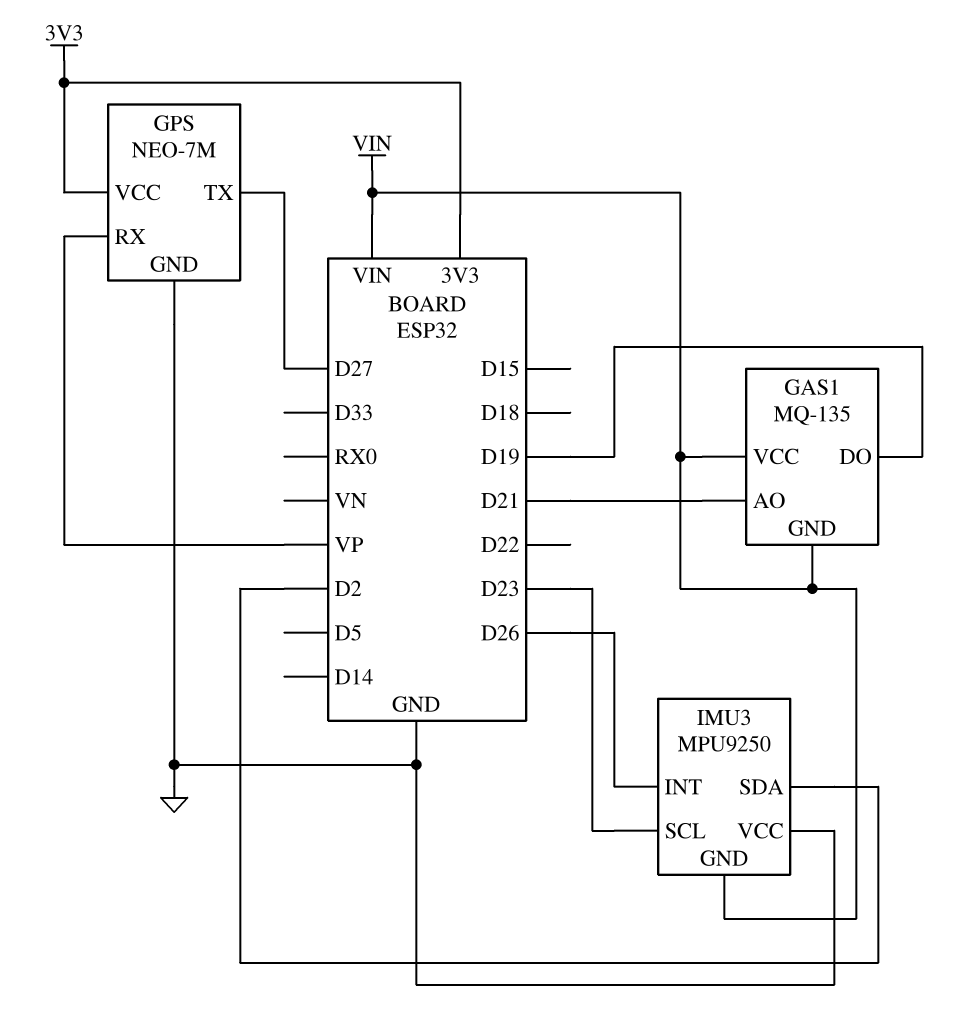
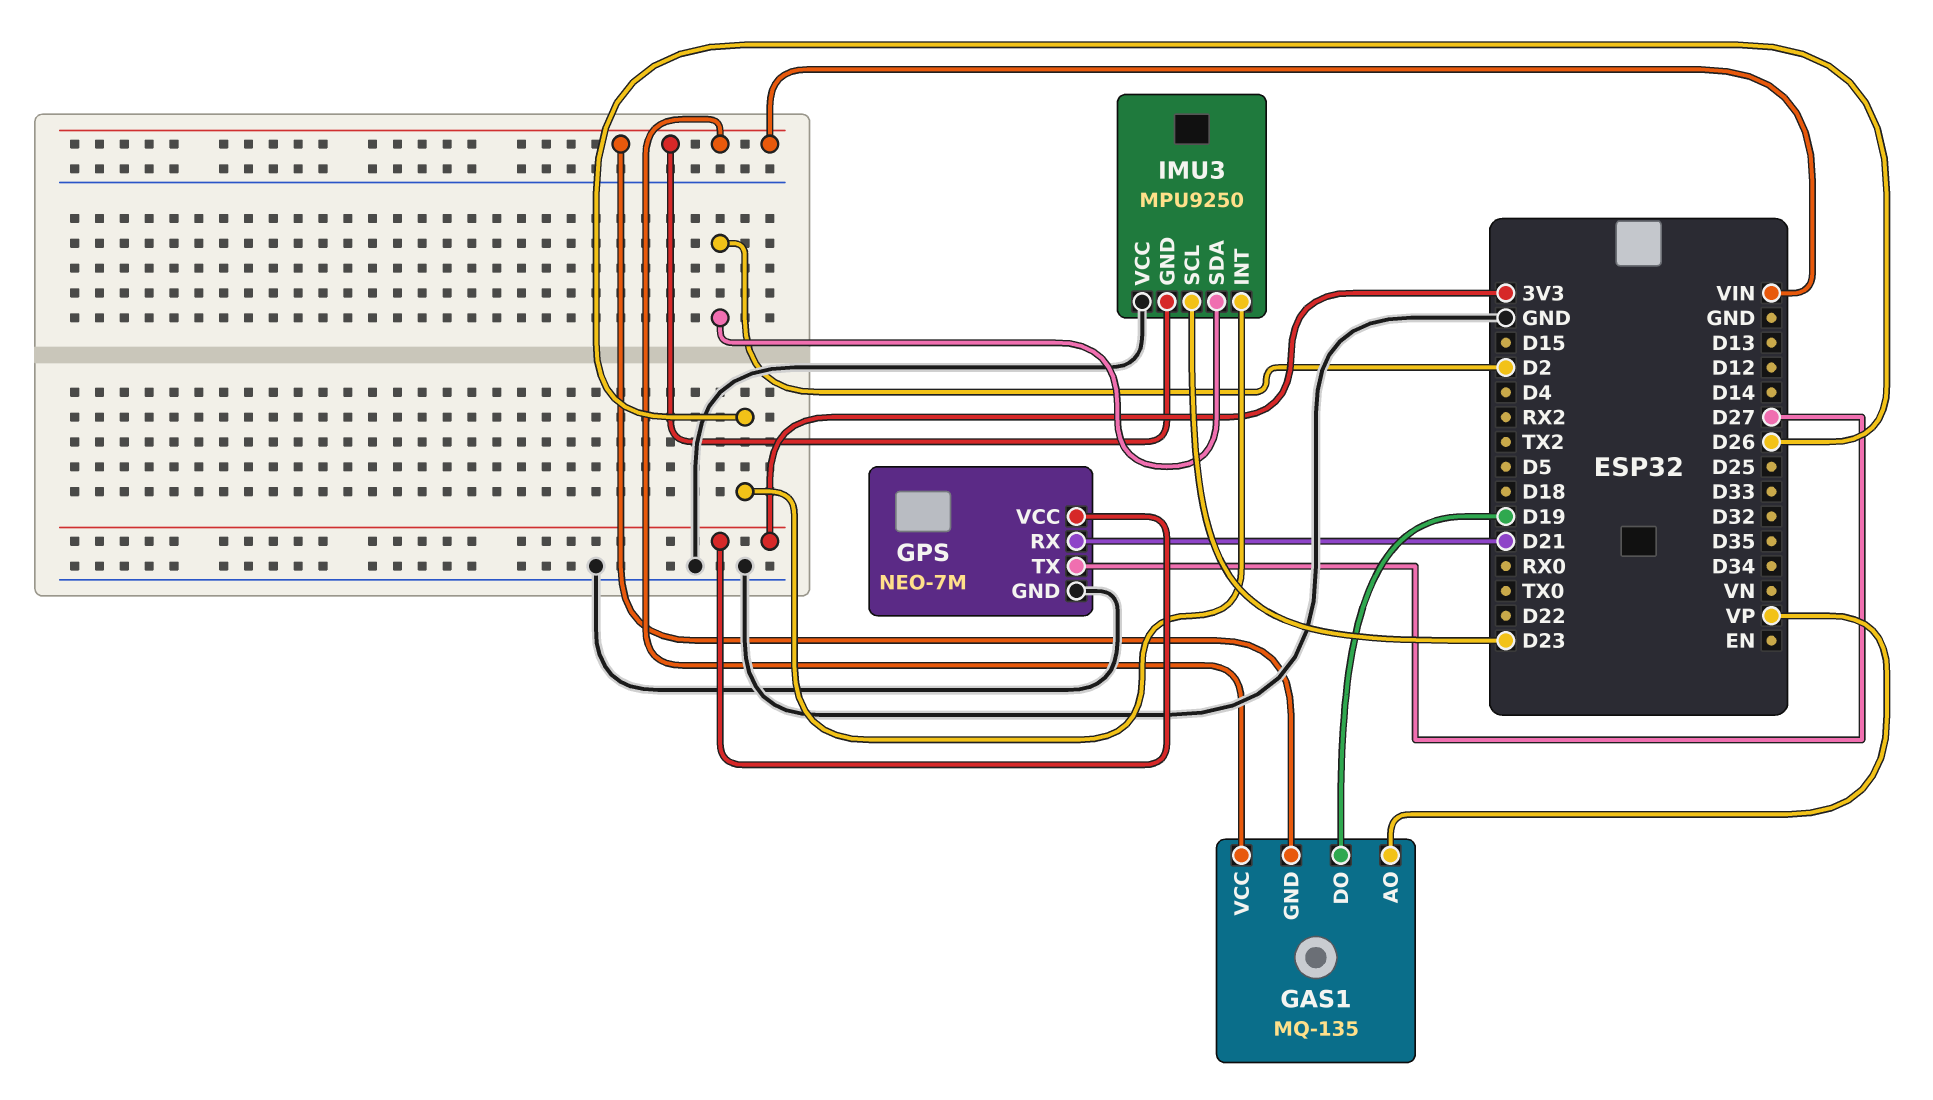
GAS1 pin AO: D21 -> VP
GPS pin RX: VP -> D21

